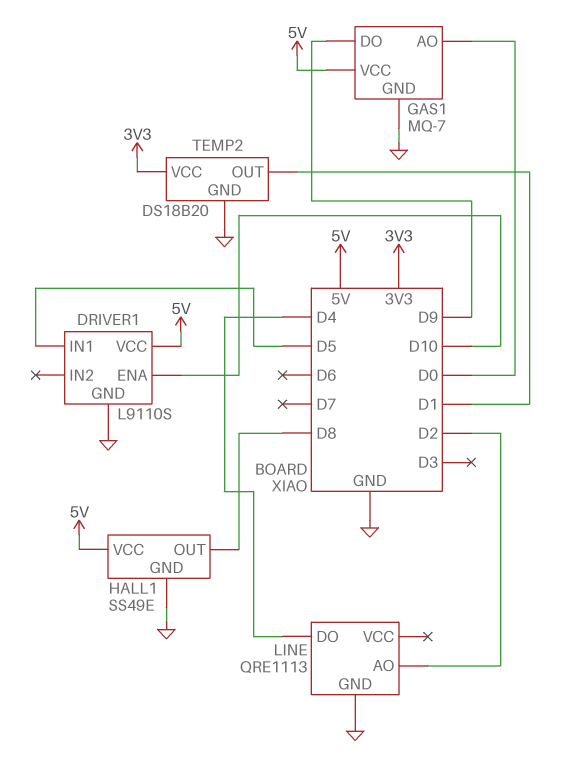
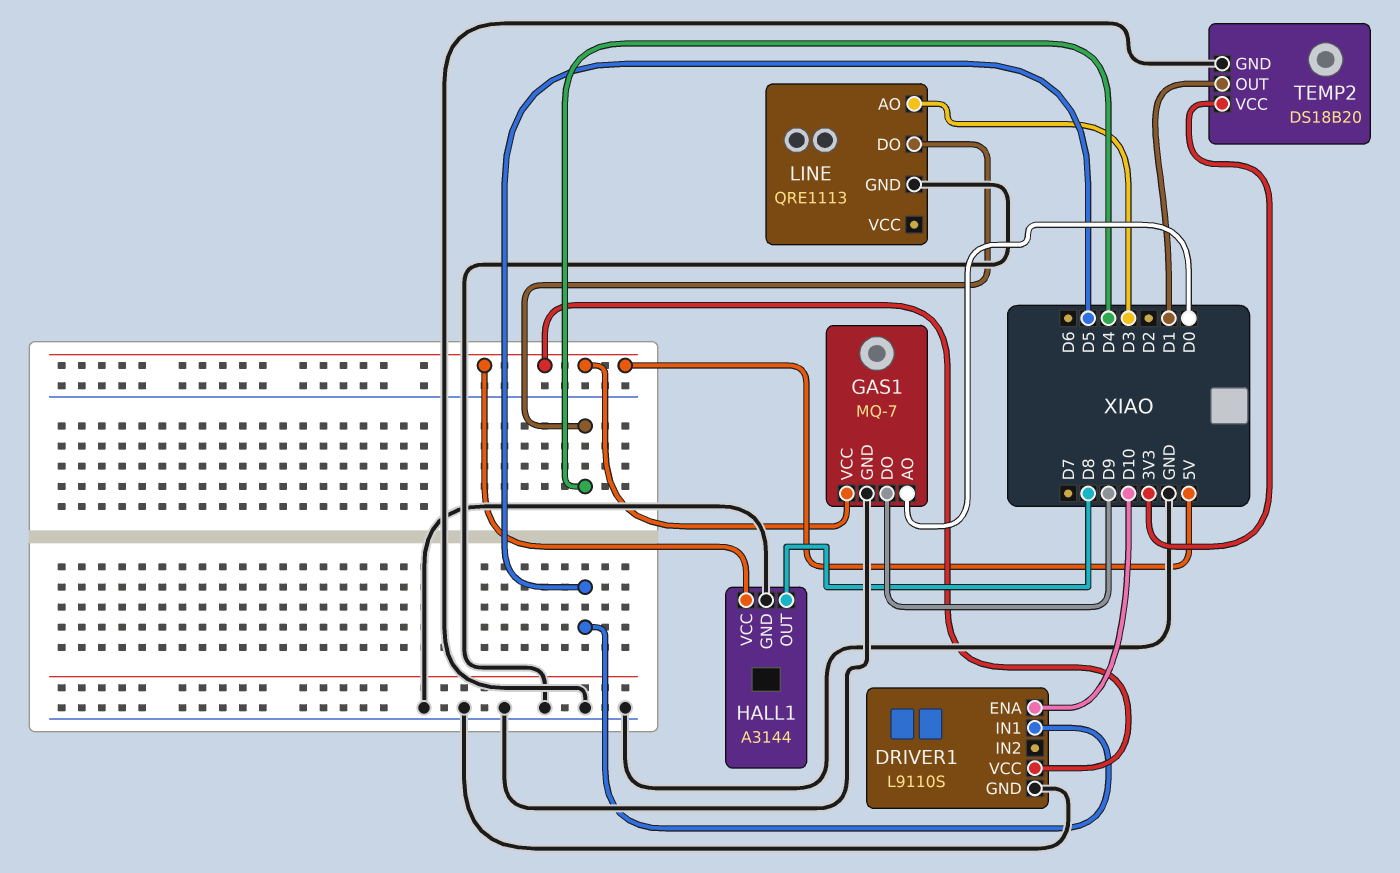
HALL1: SS49E -> A3144
LINE pin AO: D2 -> D3

